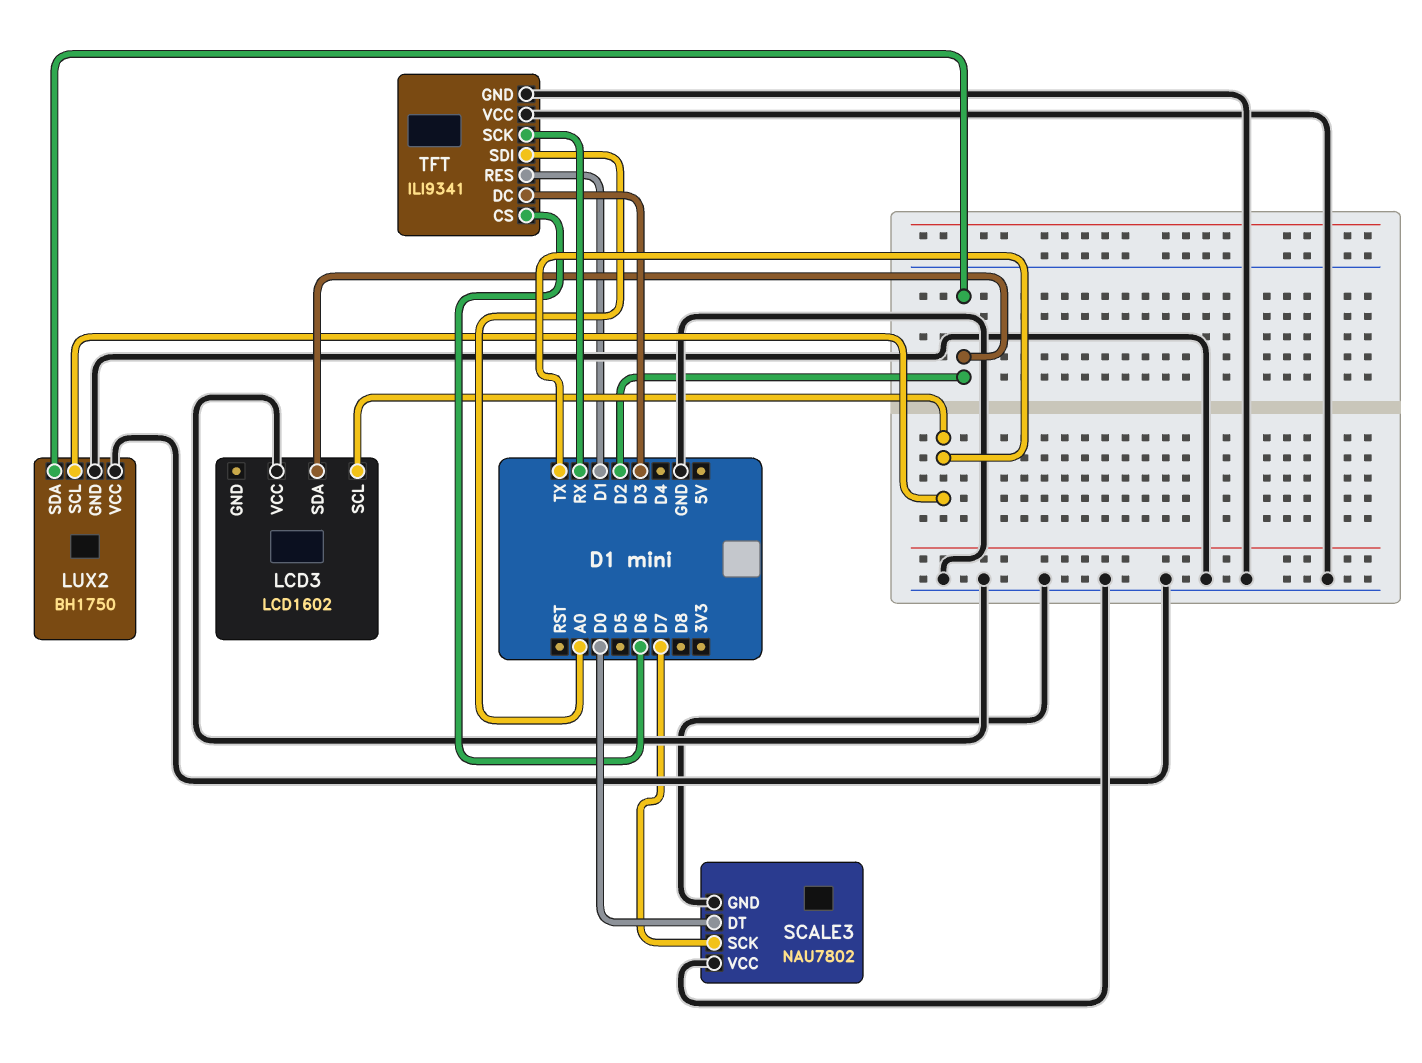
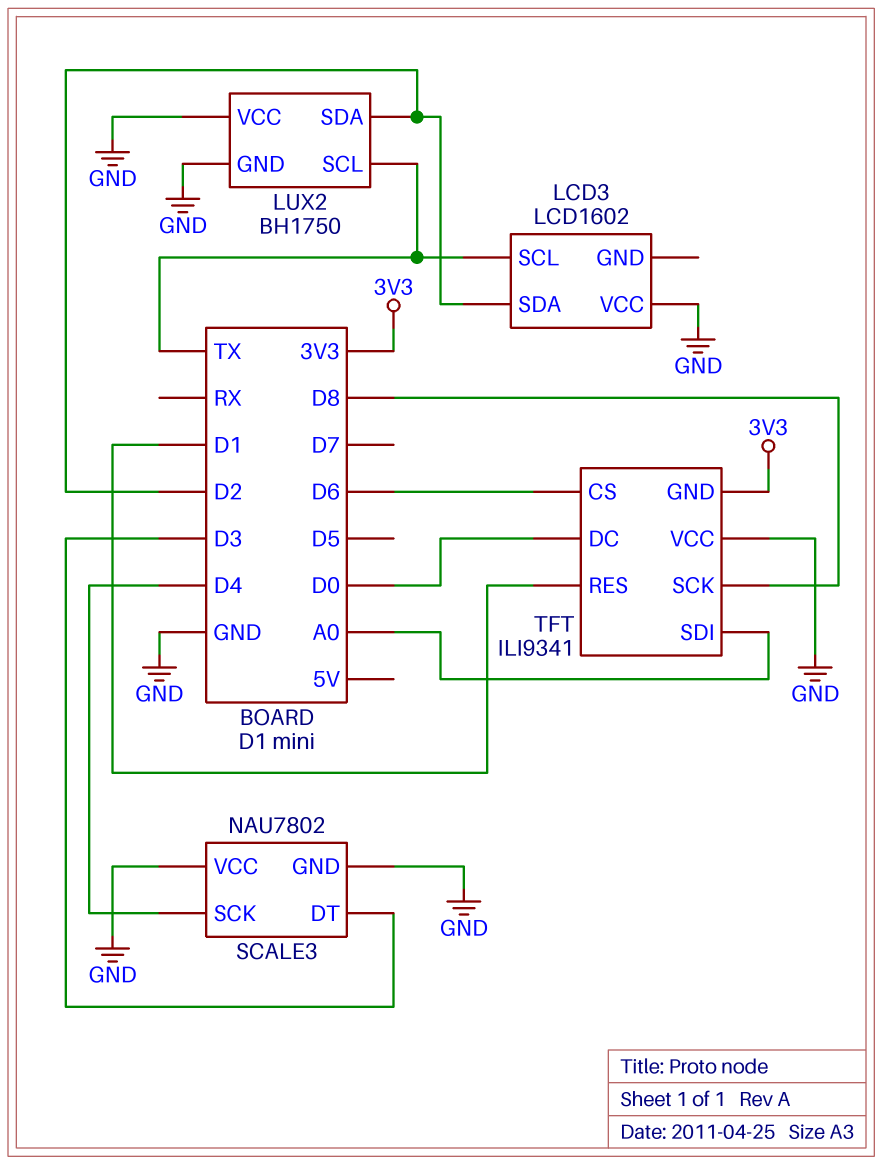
SCALE3 pin DT: D0 -> D3
SCALE3 pin SCK: D7 -> D4
TFT pin DC: D3 -> D0
TFT pin GND: GND -> 3V3
TFT pin SCK: RX -> D8

